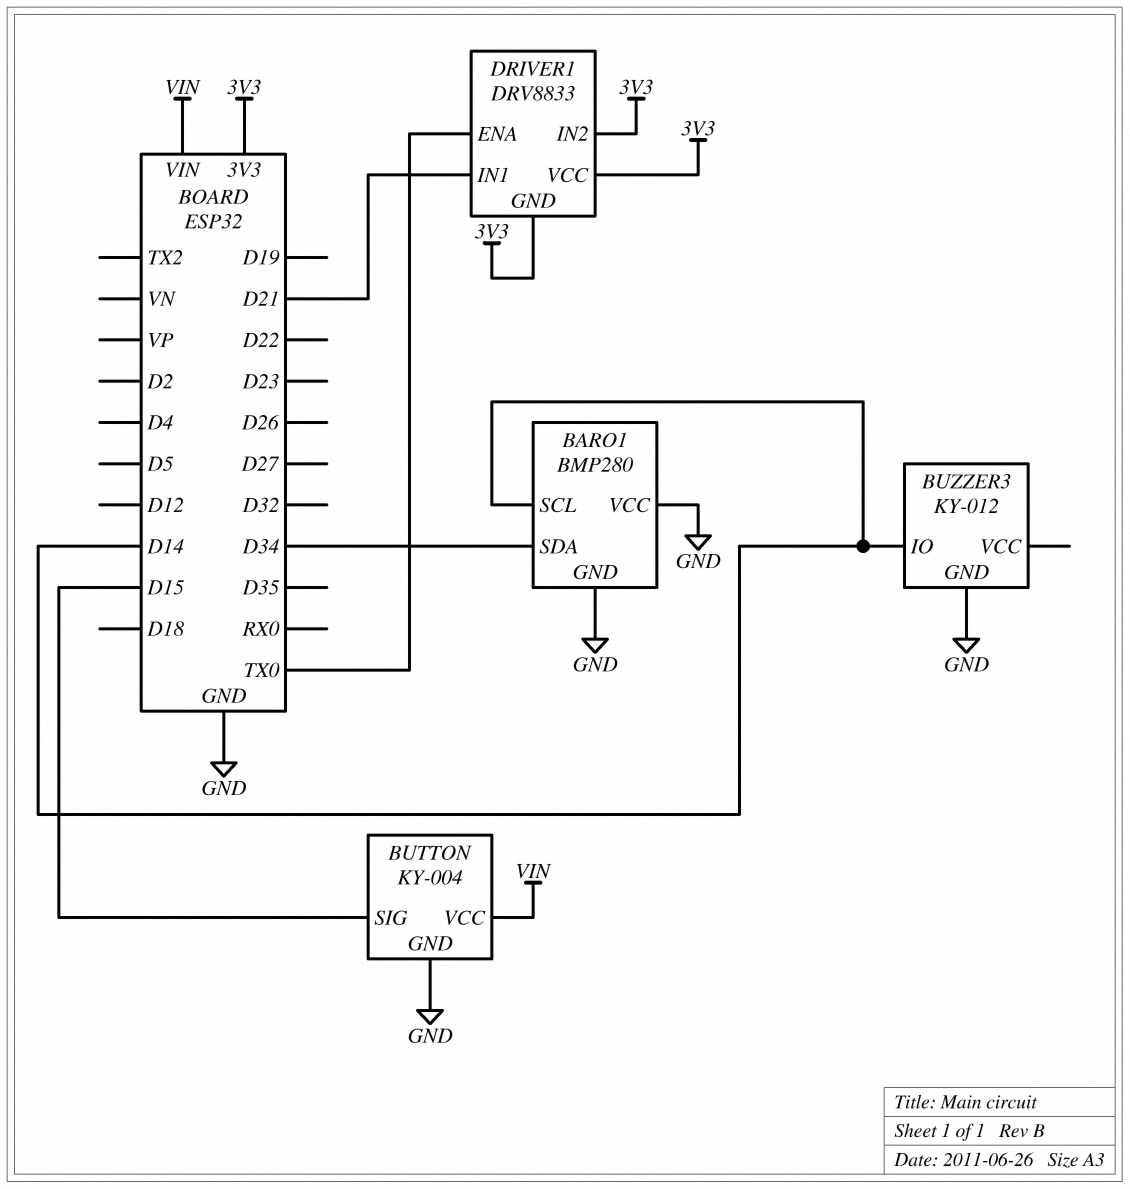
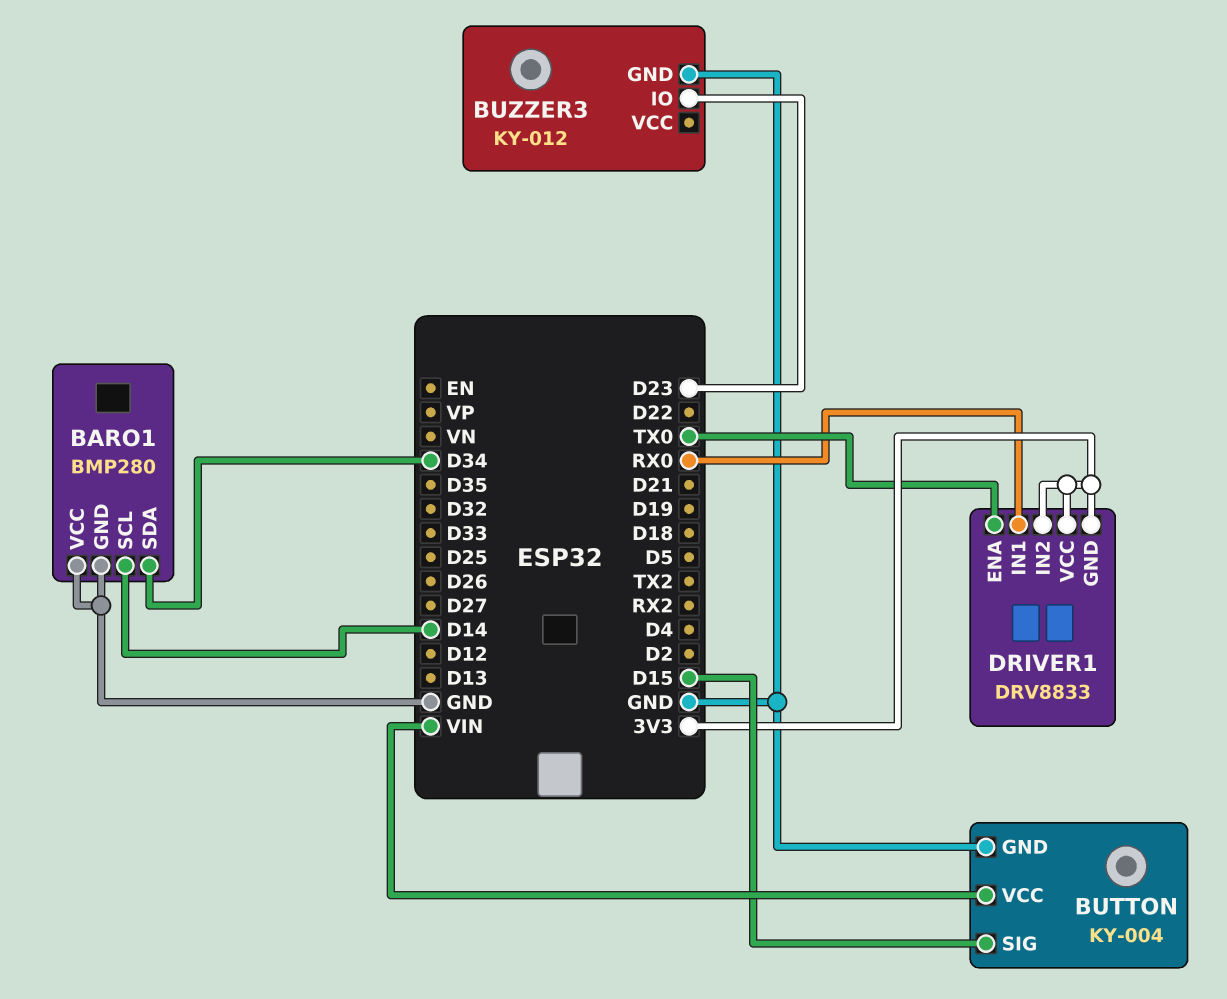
BUZZER3 pin IO: D14 -> D23
DRIVER1 pin IN1: D21 -> RX0

